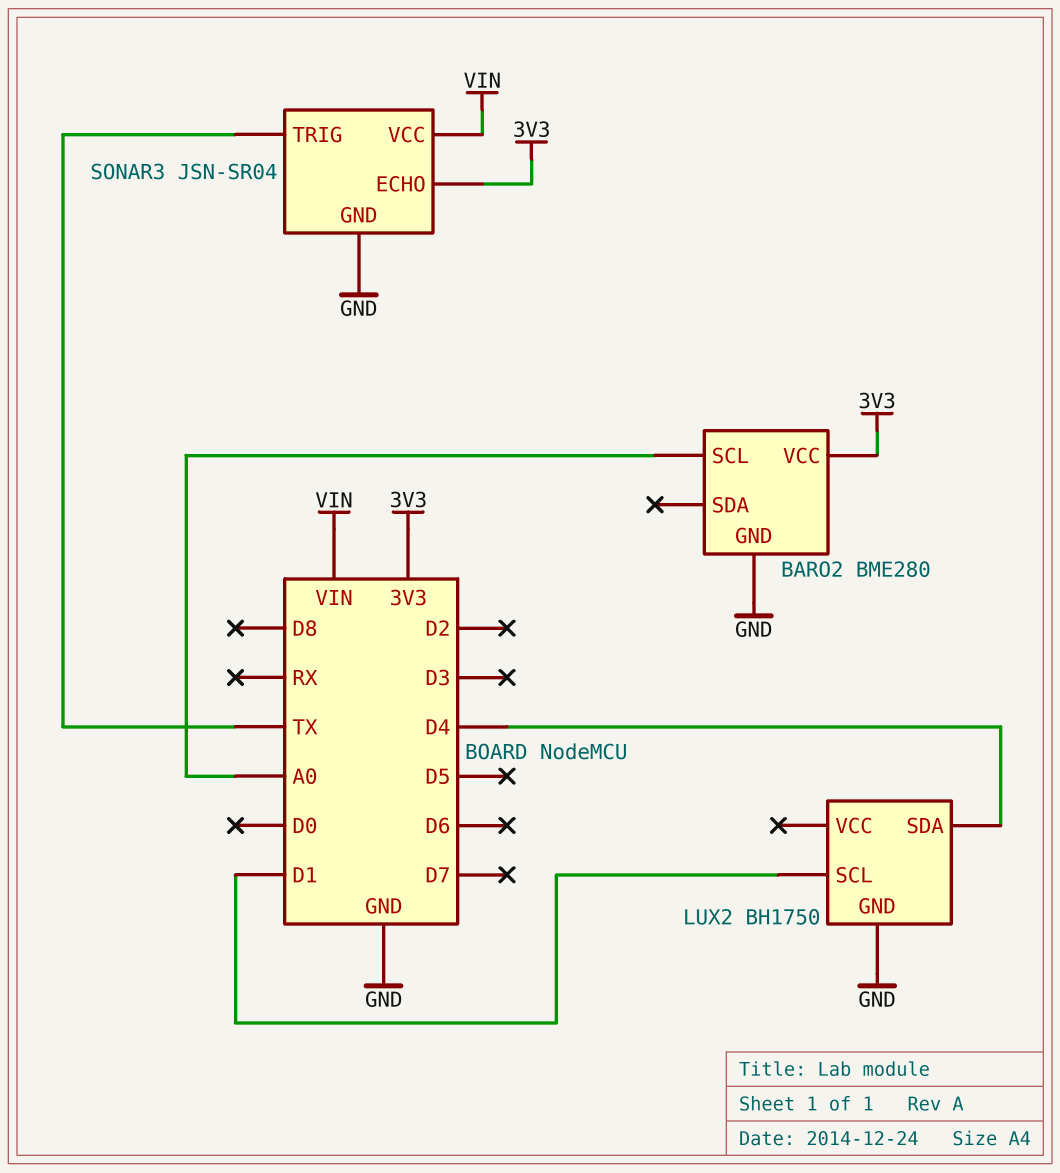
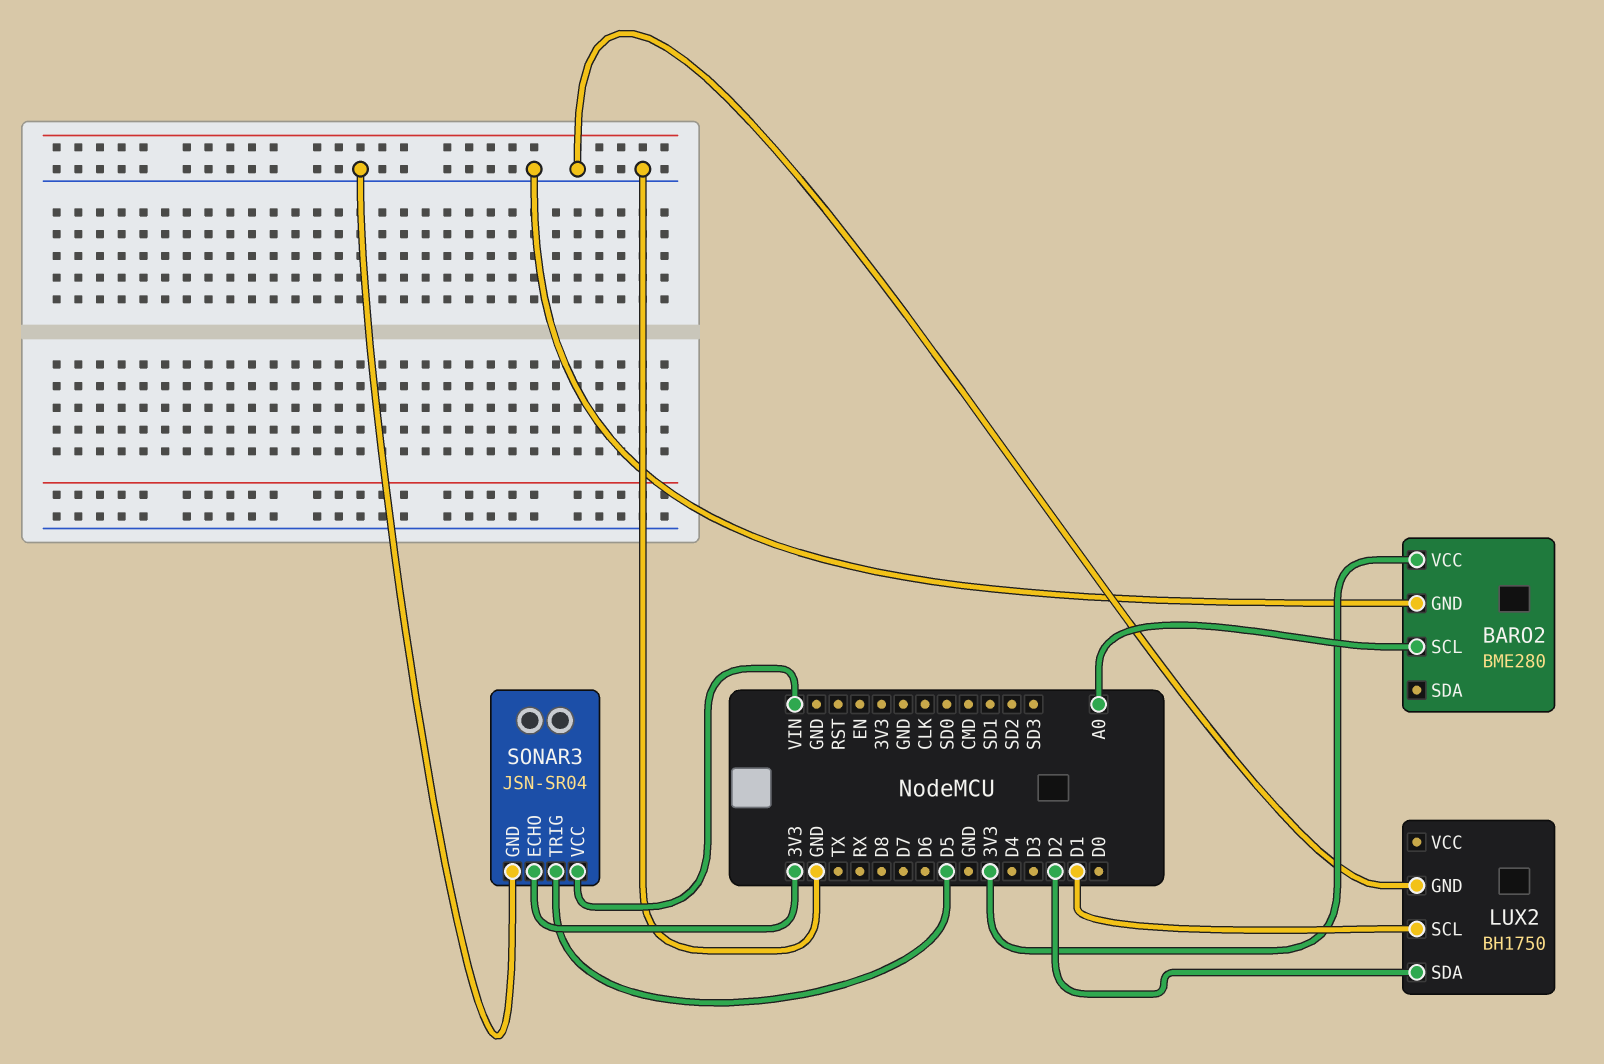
LUX2 pin SDA: D4 -> D2
SONAR3 pin TRIG: TX -> D5

